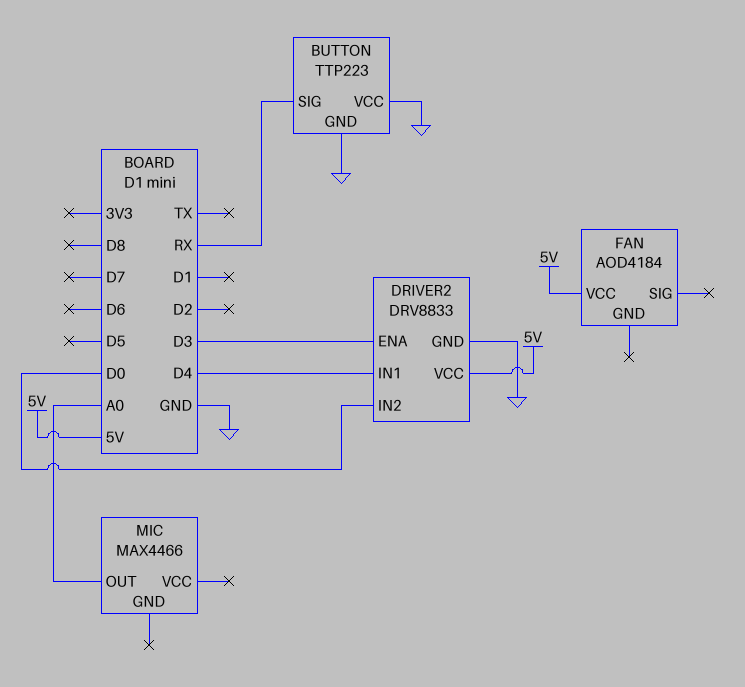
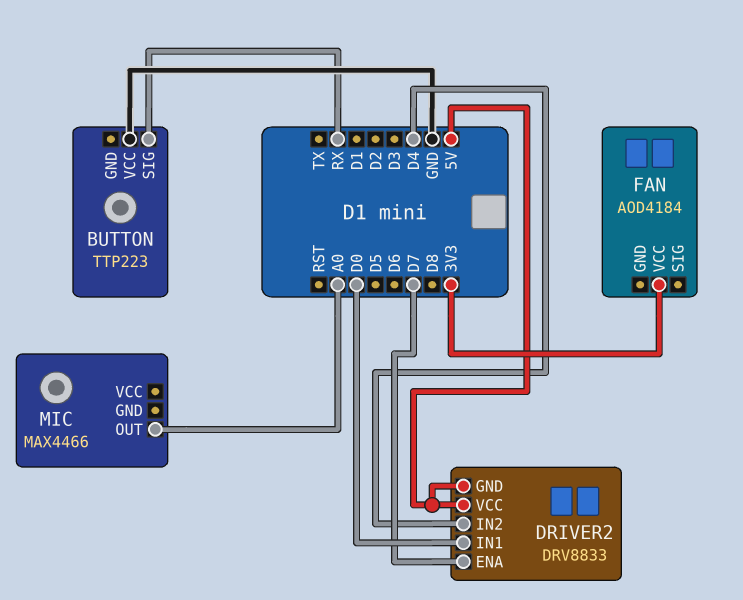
BUTTON pin GND: GND -> none
DRIVER2 pin ENA: D3 -> D7
DRIVER2 pin GND: GND -> 5V
DRIVER2 pin IN1: D4 -> D0
DRIVER2 pin IN2: D0 -> D4
FAN pin VCC: 5V -> 3V3

